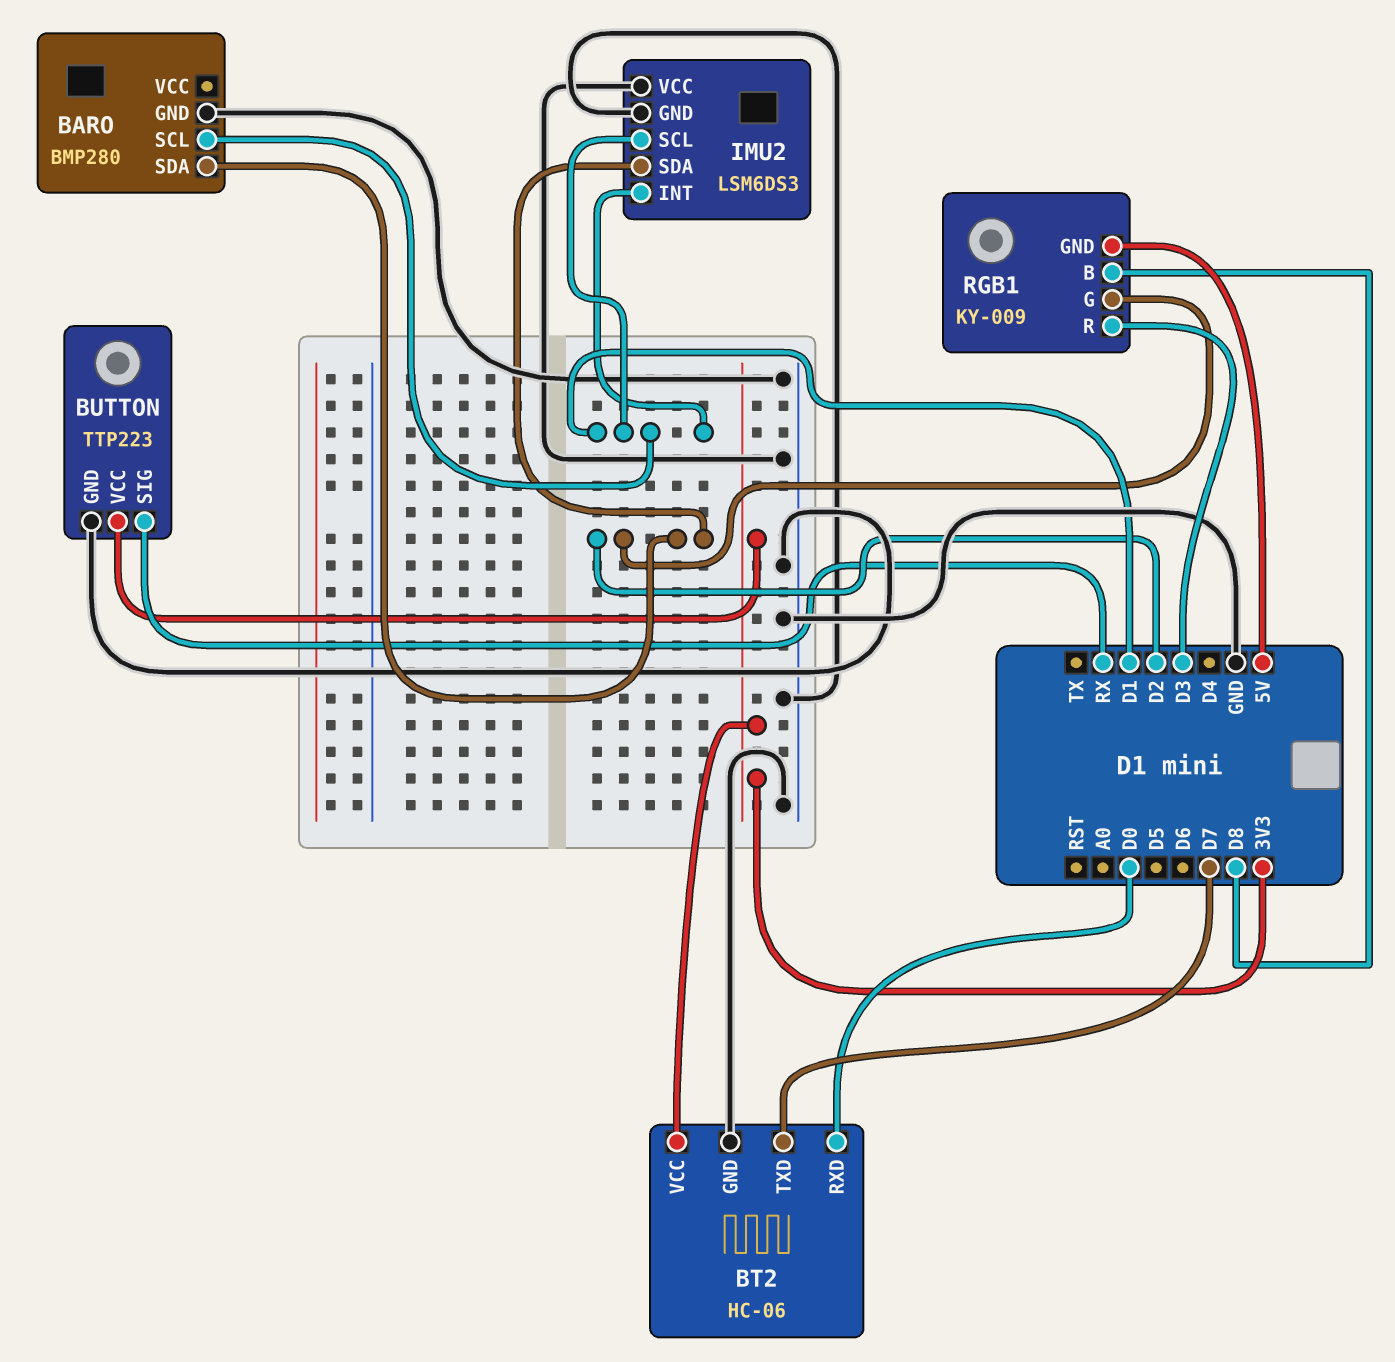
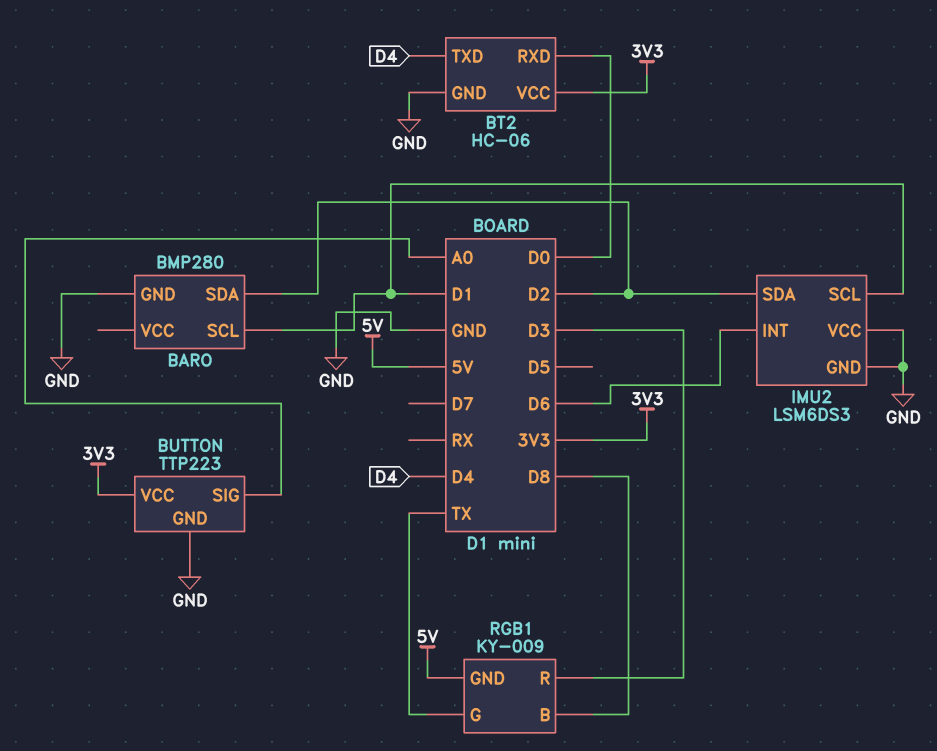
BT2 pin TXD: D7 -> D4
BUTTON pin SIG: RX -> A0
IMU2 pin INT: D1 -> D6
RGB1 pin G: D2 -> TX

